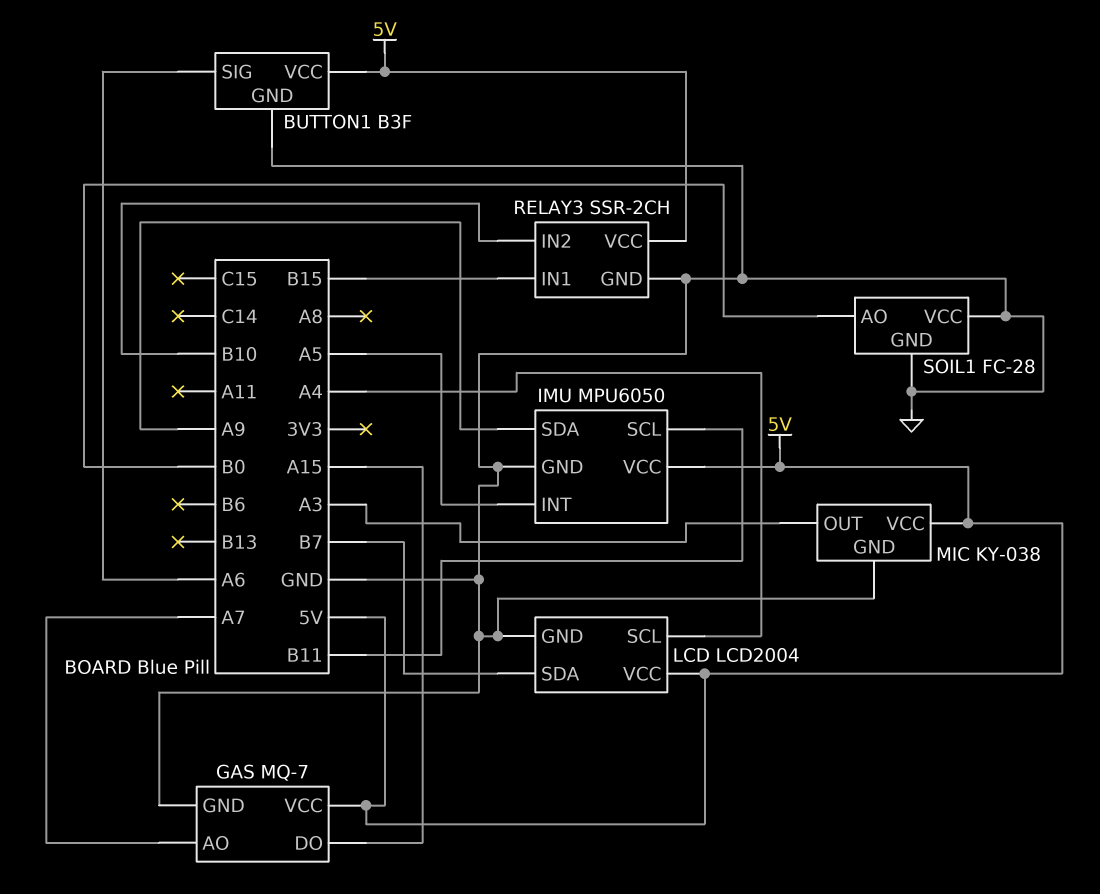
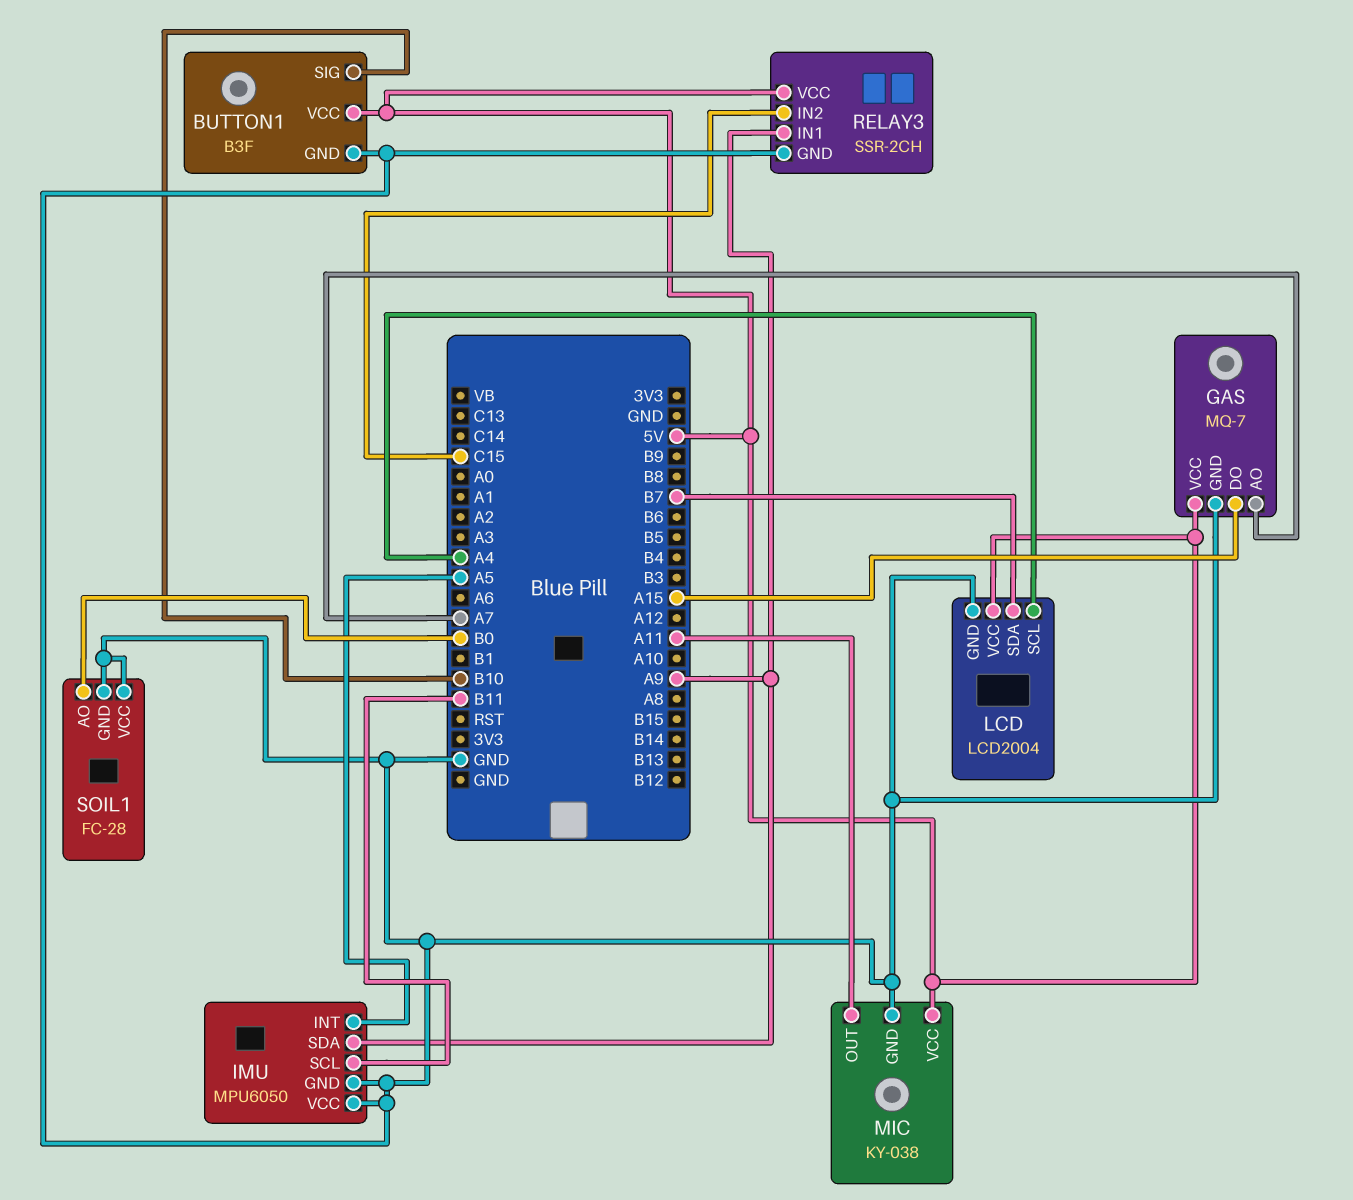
BUTTON1 pin SIG: A6 -> B10
IMU pin VCC: 5V -> GND
MIC pin OUT: A3 -> A11
RELAY3 pin IN1: B15 -> A9
RELAY3 pin IN2: B10 -> C15

